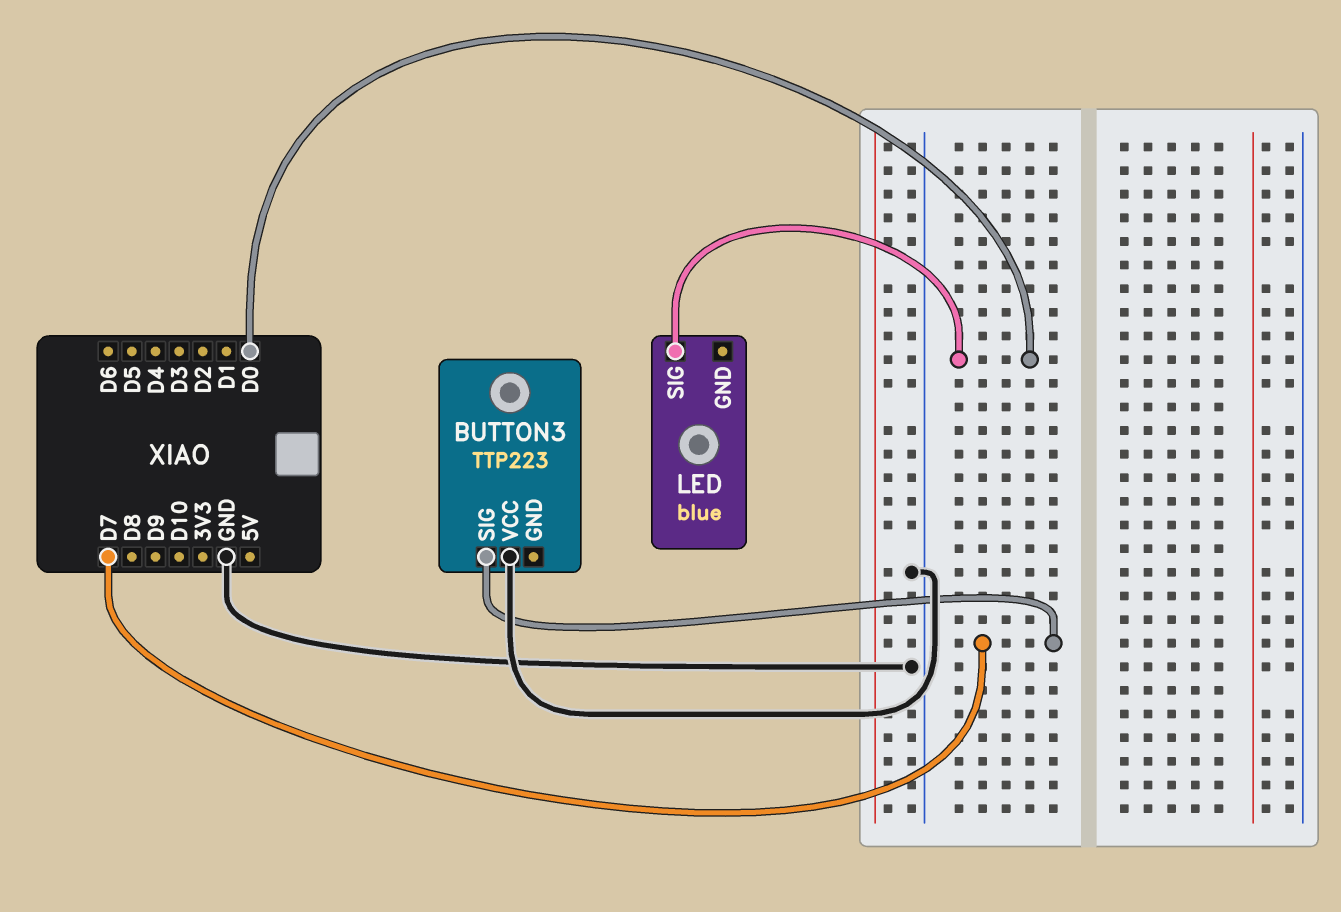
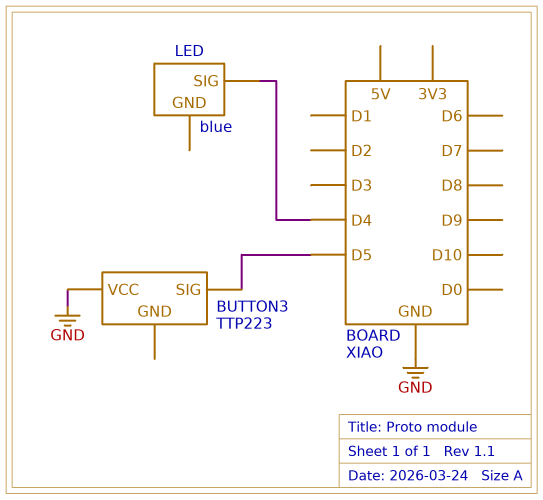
BUTTON3 pin SIG: D7 -> D5
LED pin SIG: D0 -> D4

